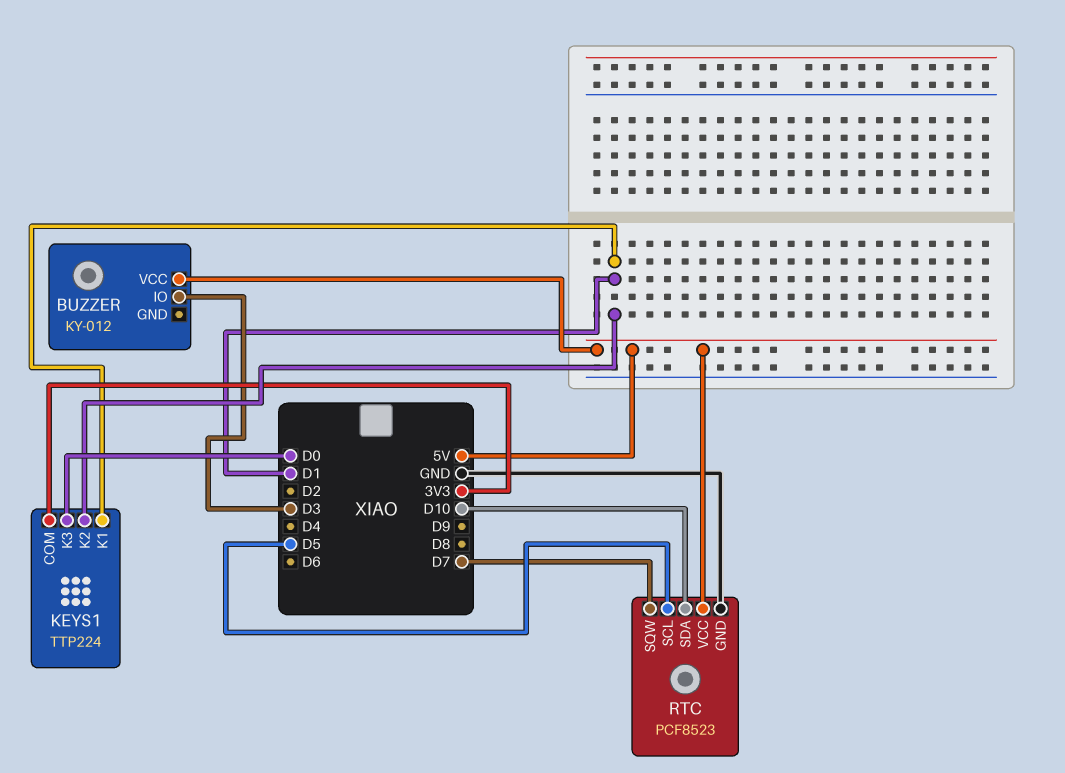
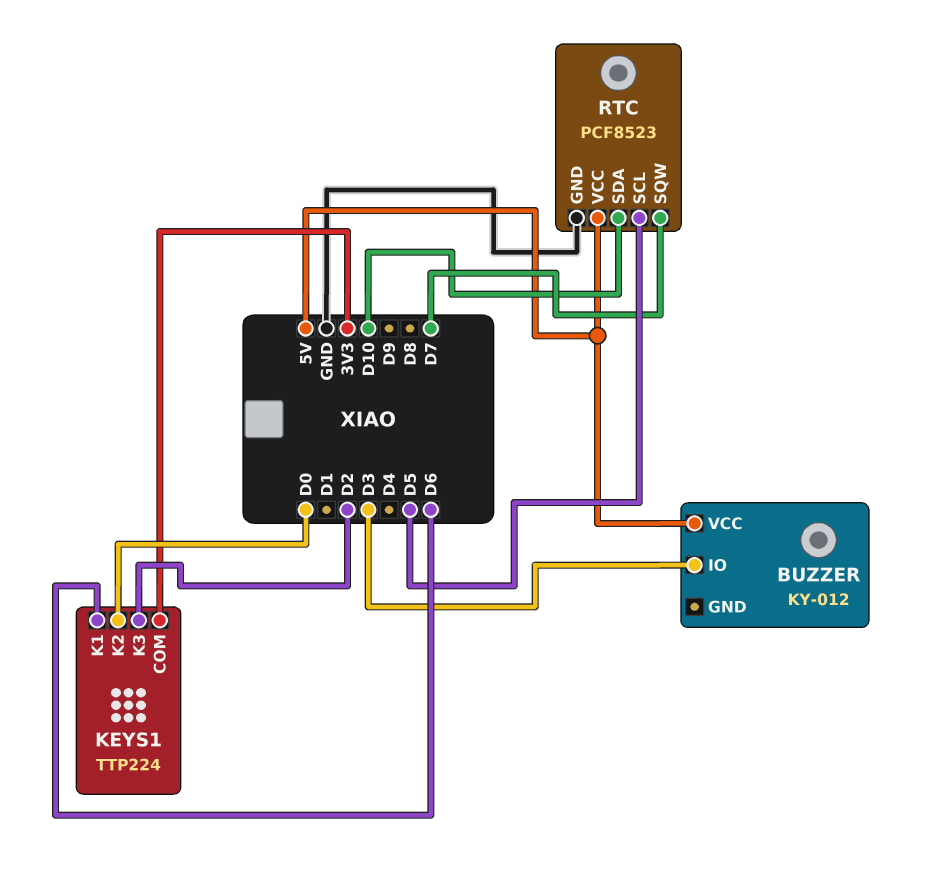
KEYS1 pin K1: D1 -> D6
KEYS1 pin K2: D1 -> D0
KEYS1 pin K3: D0 -> D2

